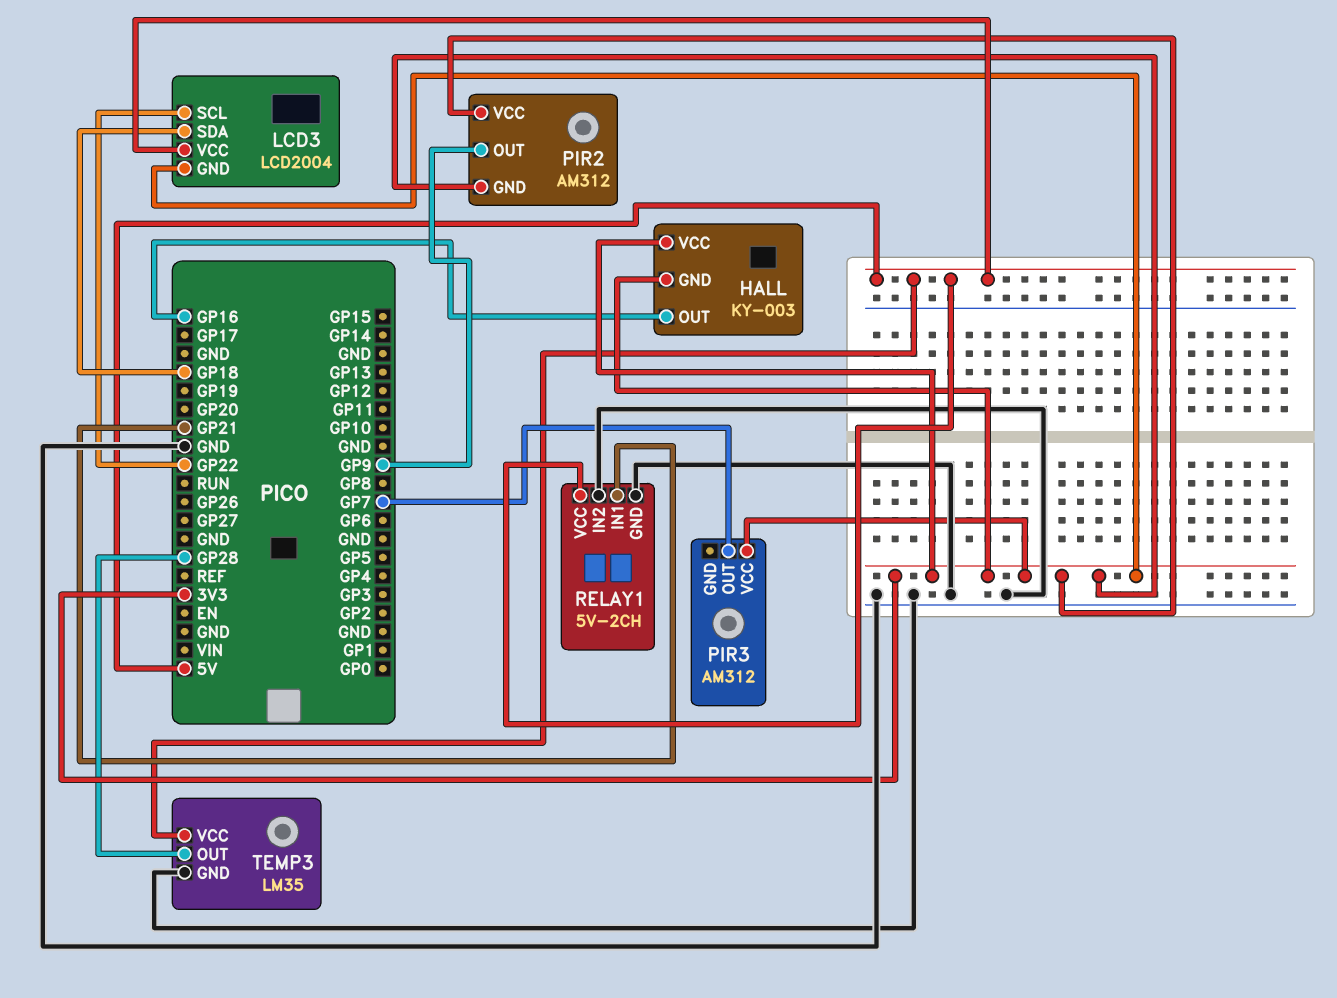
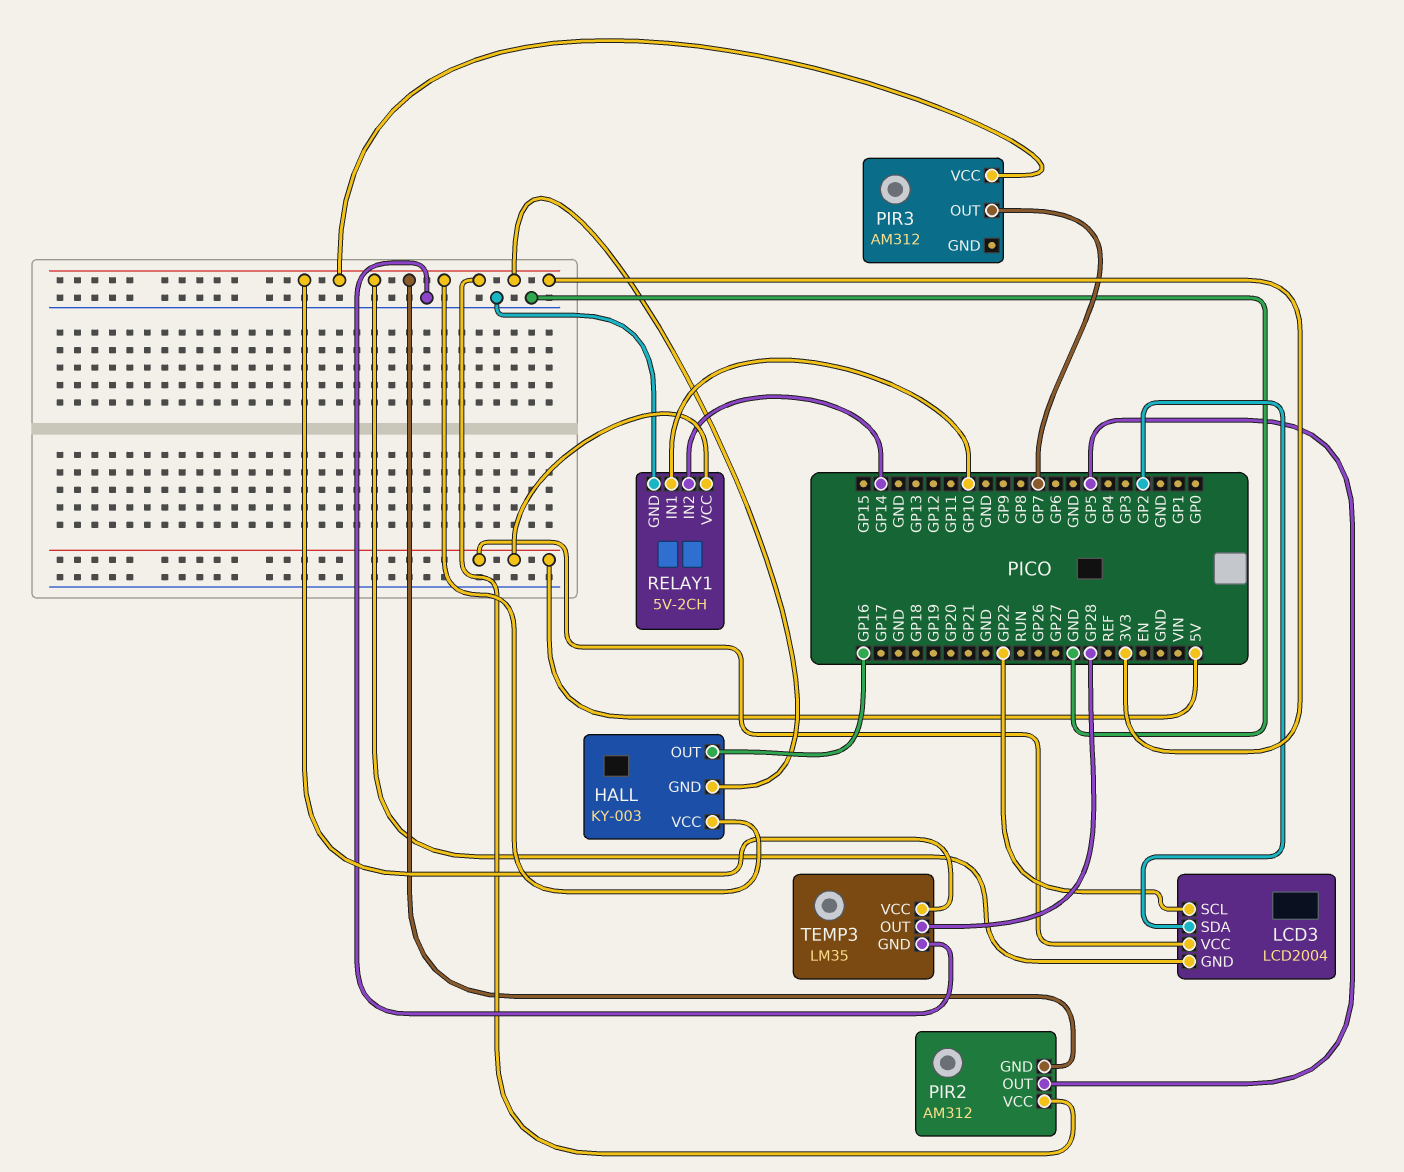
LCD3 pin SDA: GP18 -> GP2
PIR2 pin OUT: GP9 -> GP5
RELAY1 pin IN1: GP21 -> GP10
RELAY1 pin IN2: GND -> GP14
TEMP3 pin VCC: 5V -> 3V3

